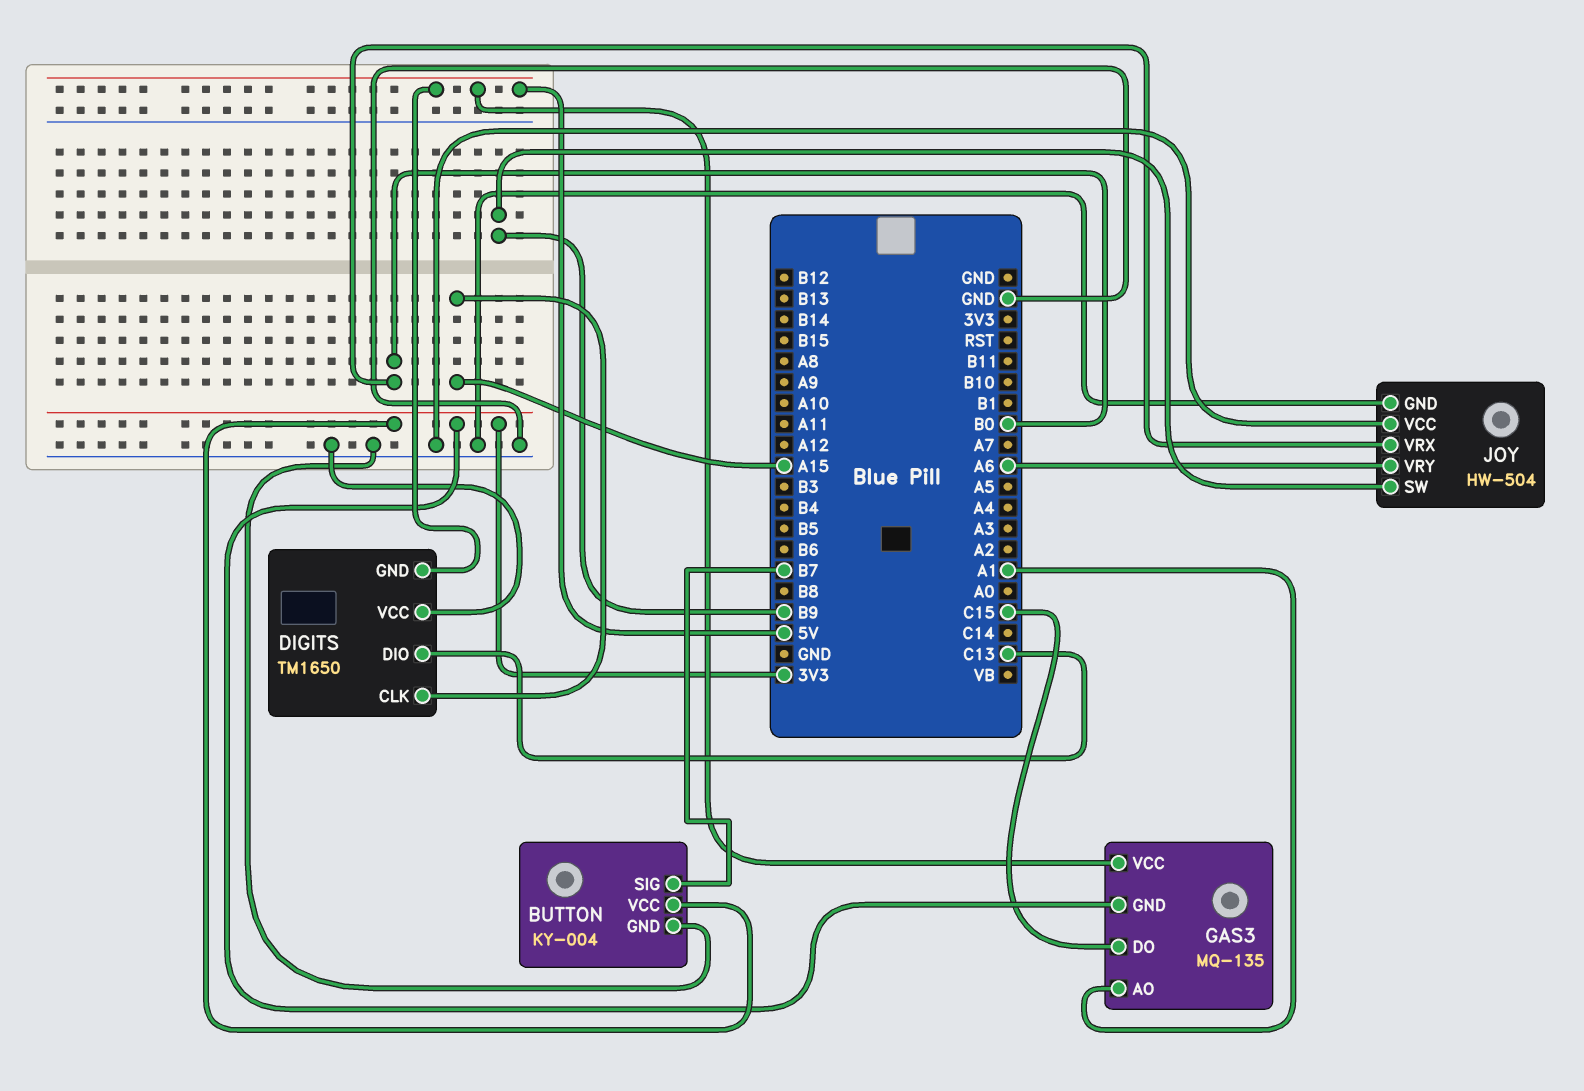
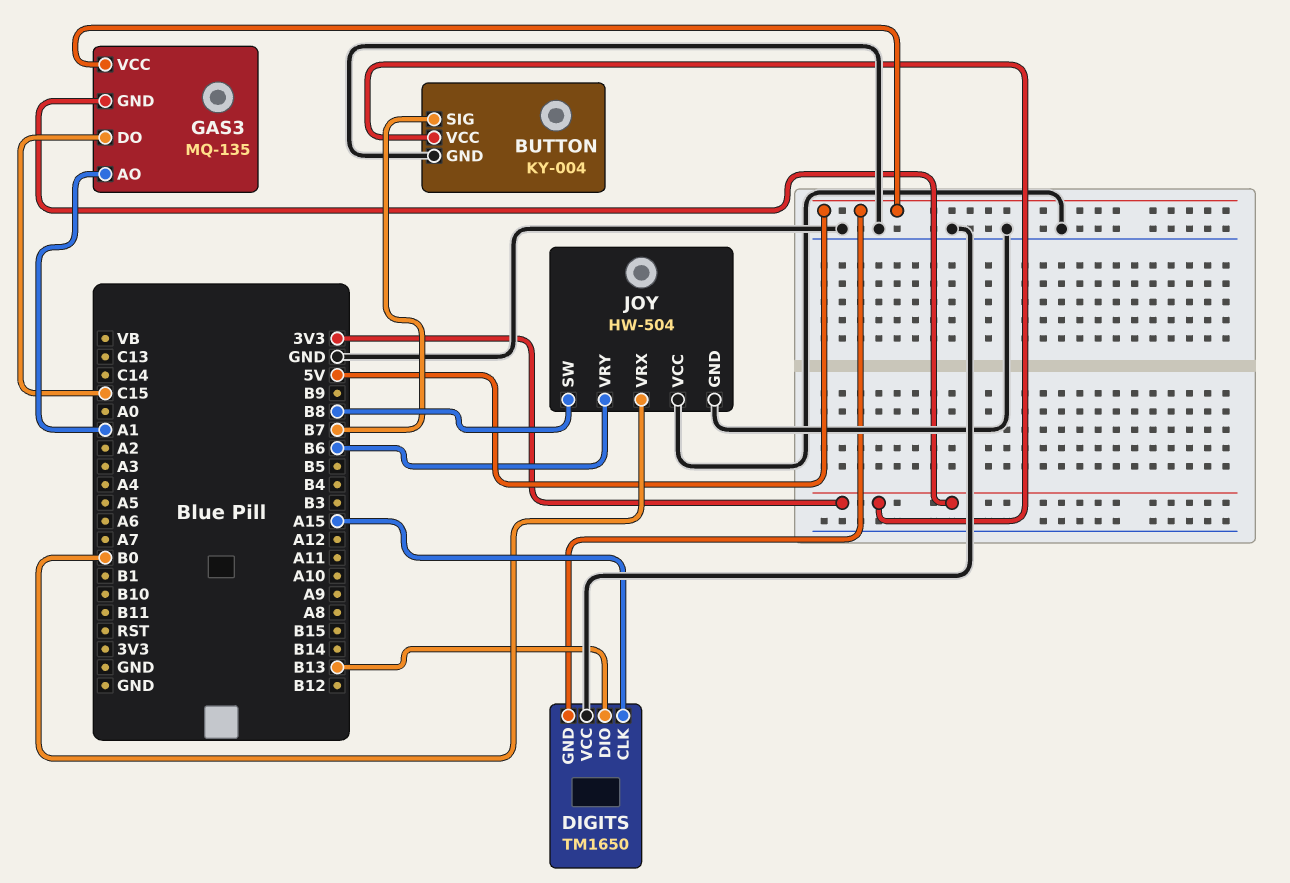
DIGITS pin DIO: C13 -> B13
JOY pin SW: B9 -> B8
JOY pin VRY: A6 -> B6

